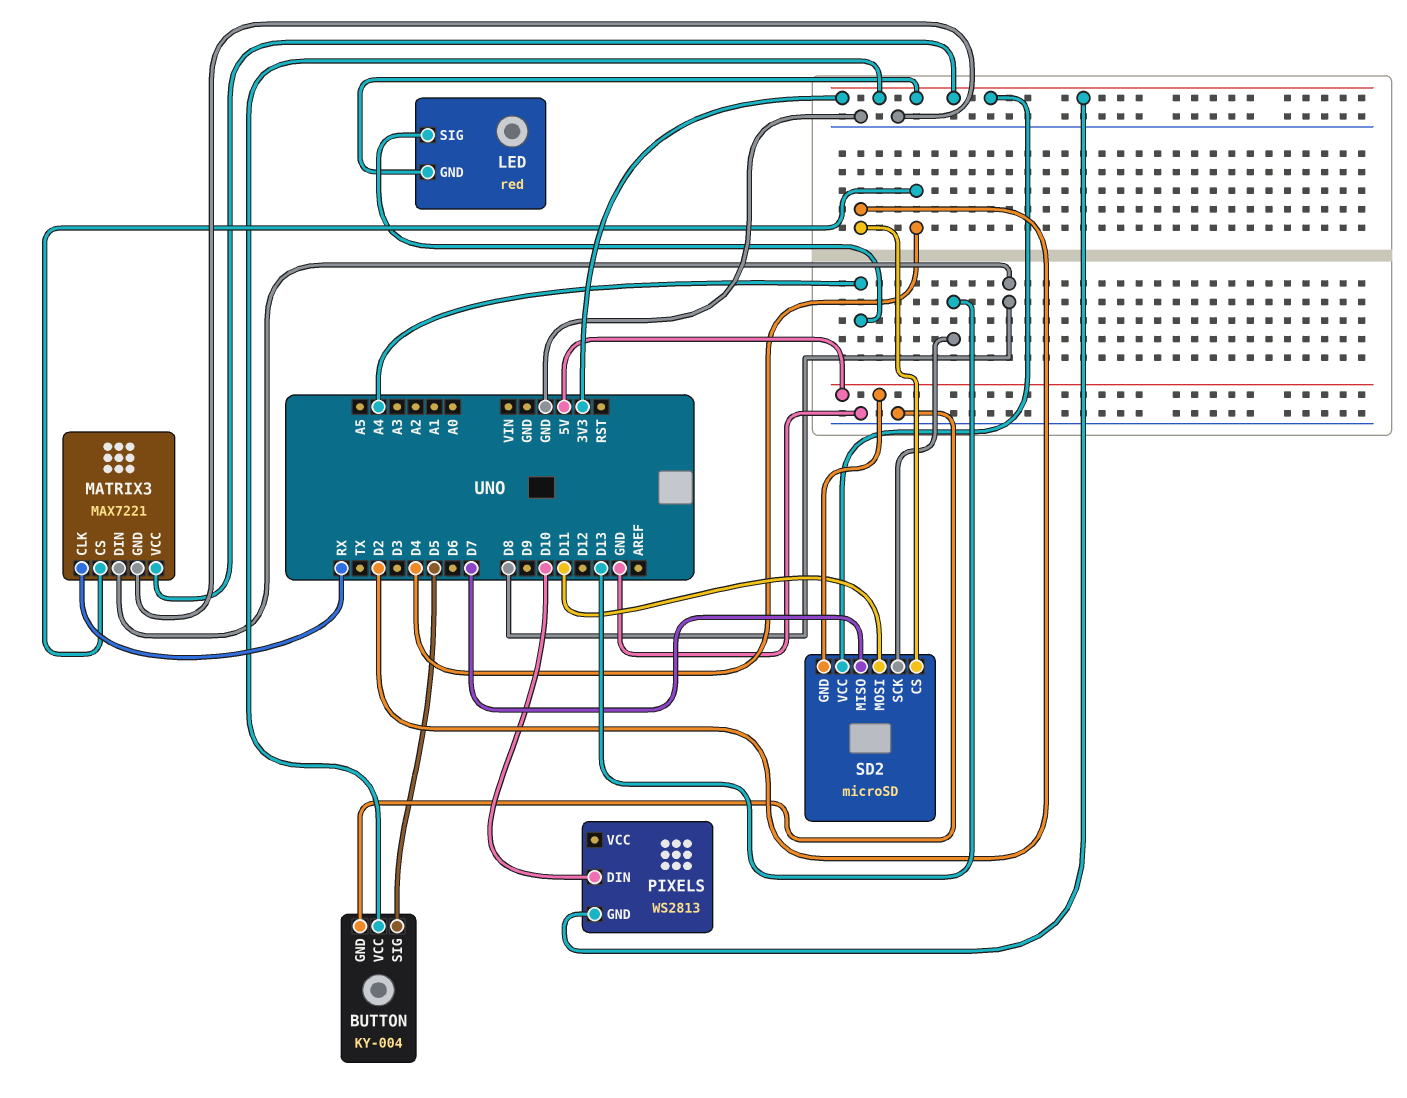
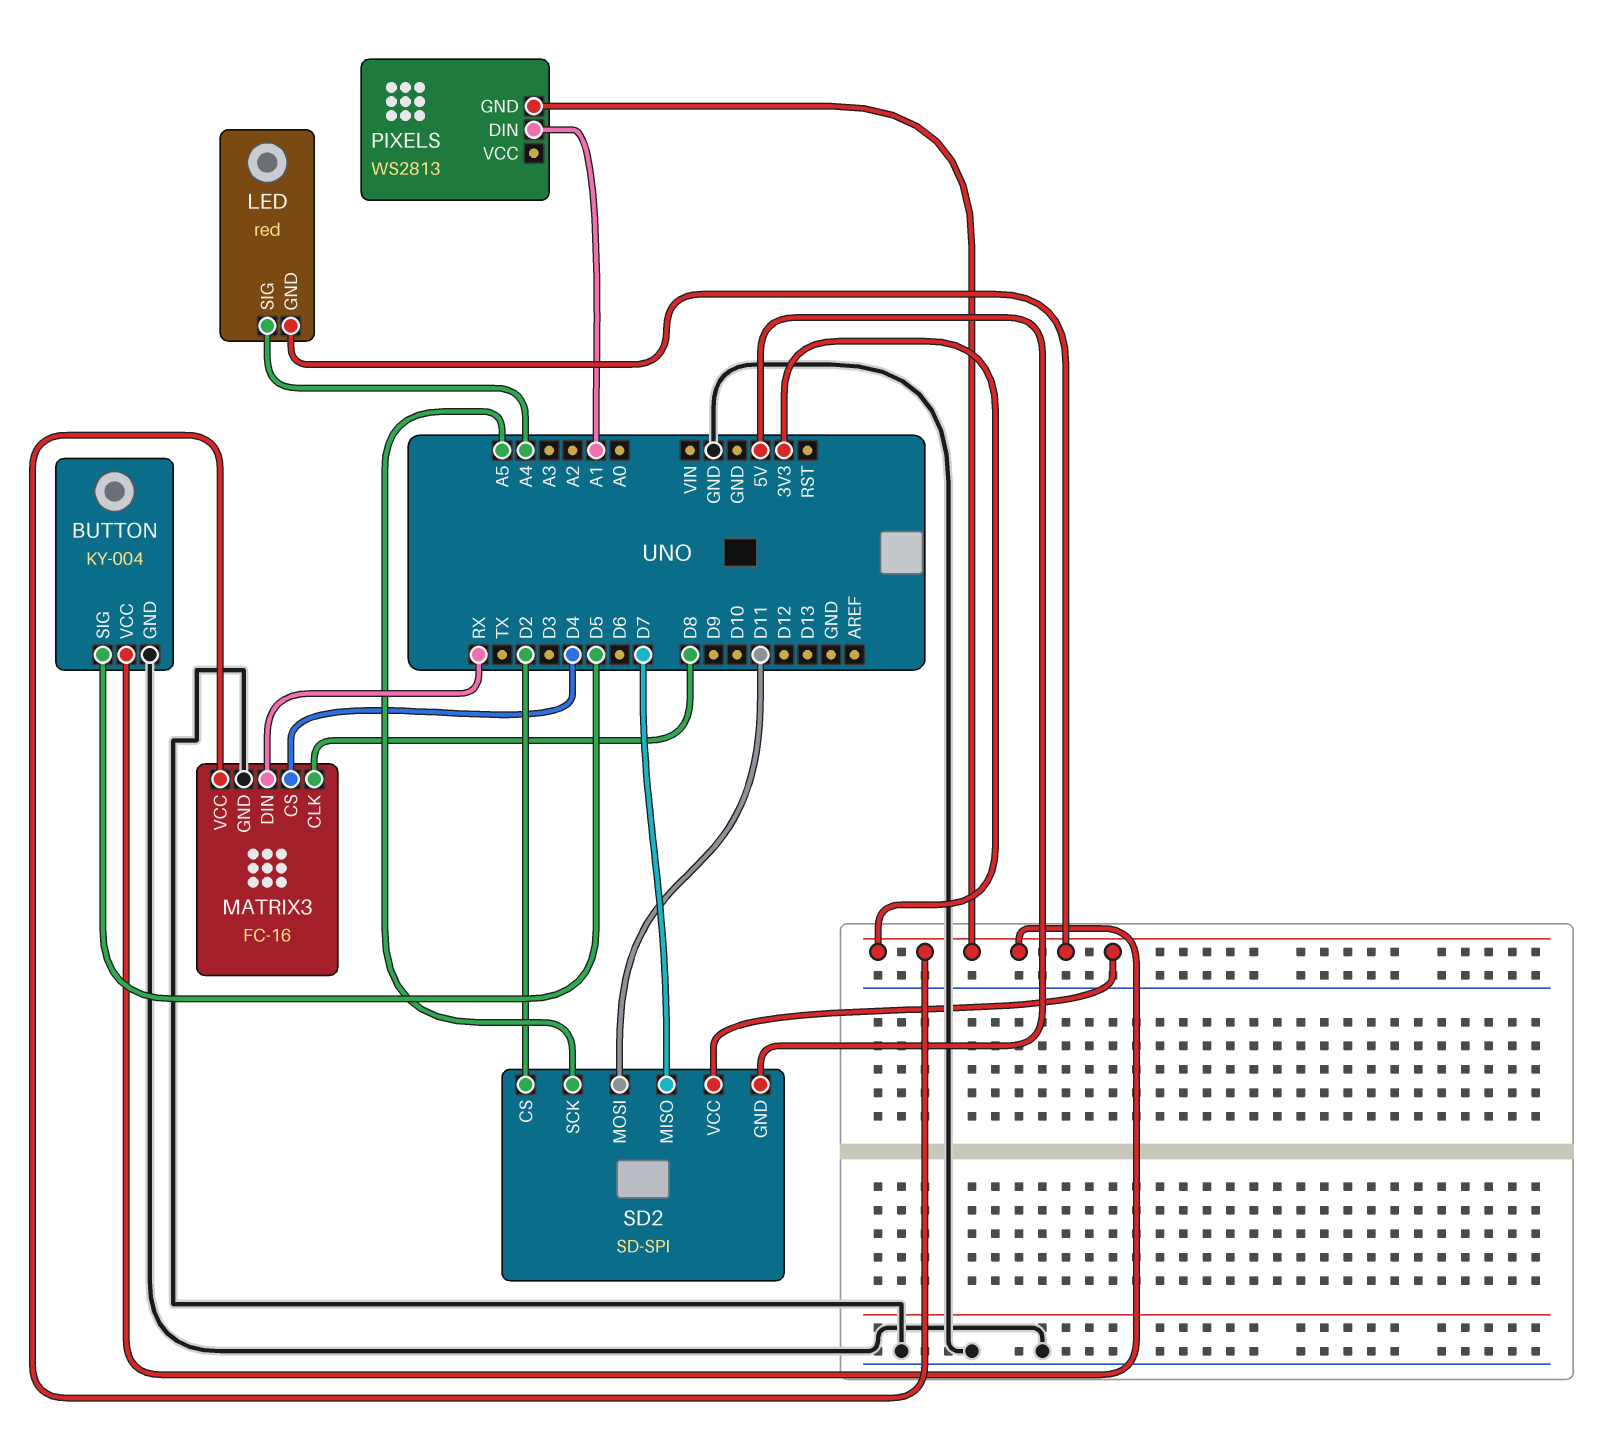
MATRIX3: MAX7221 -> FC-16
MATRIX3 pin CLK: RX -> D8
MATRIX3 pin DIN: D8 -> RX
PIXELS pin DIN: D10 -> A1
SD2: microSD -> SD-SPI
SD2 pin SCK: D13 -> A5

